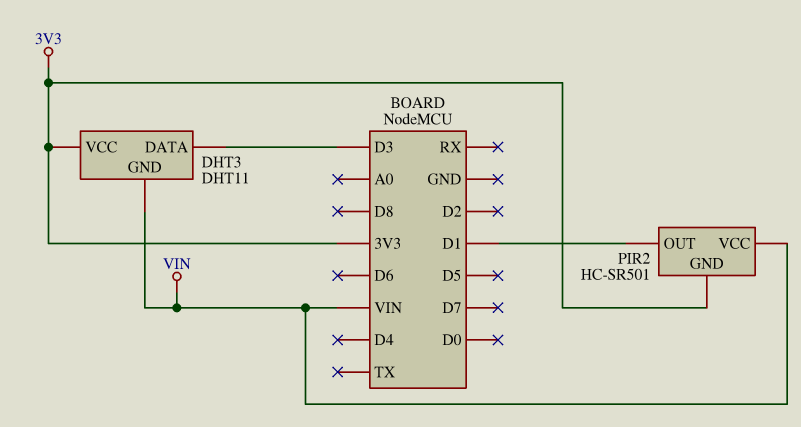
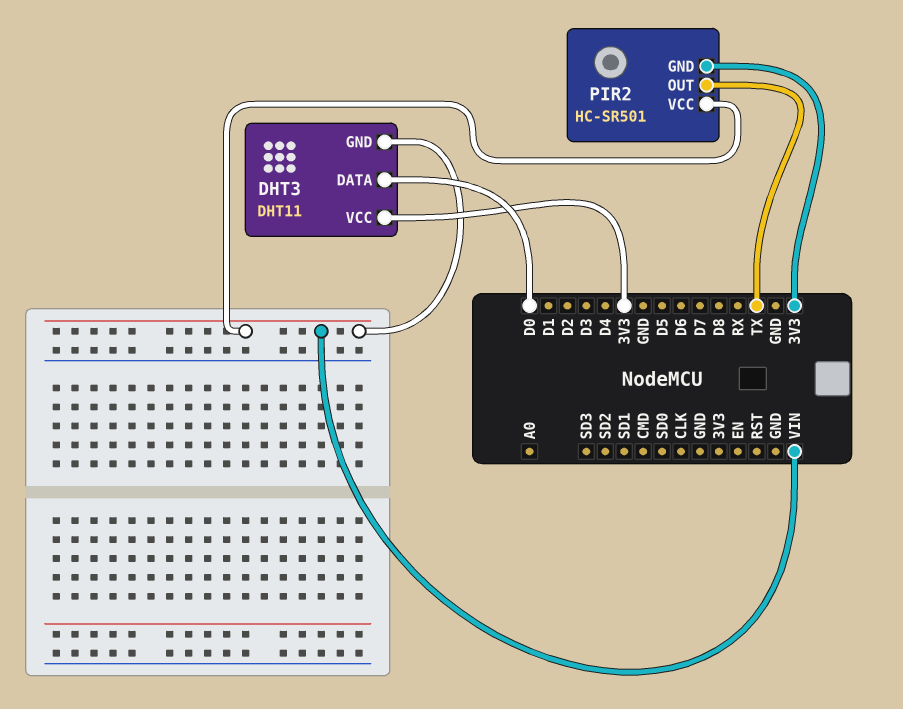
DHT3 pin DATA: D3 -> D0
PIR2 pin OUT: D1 -> TX

